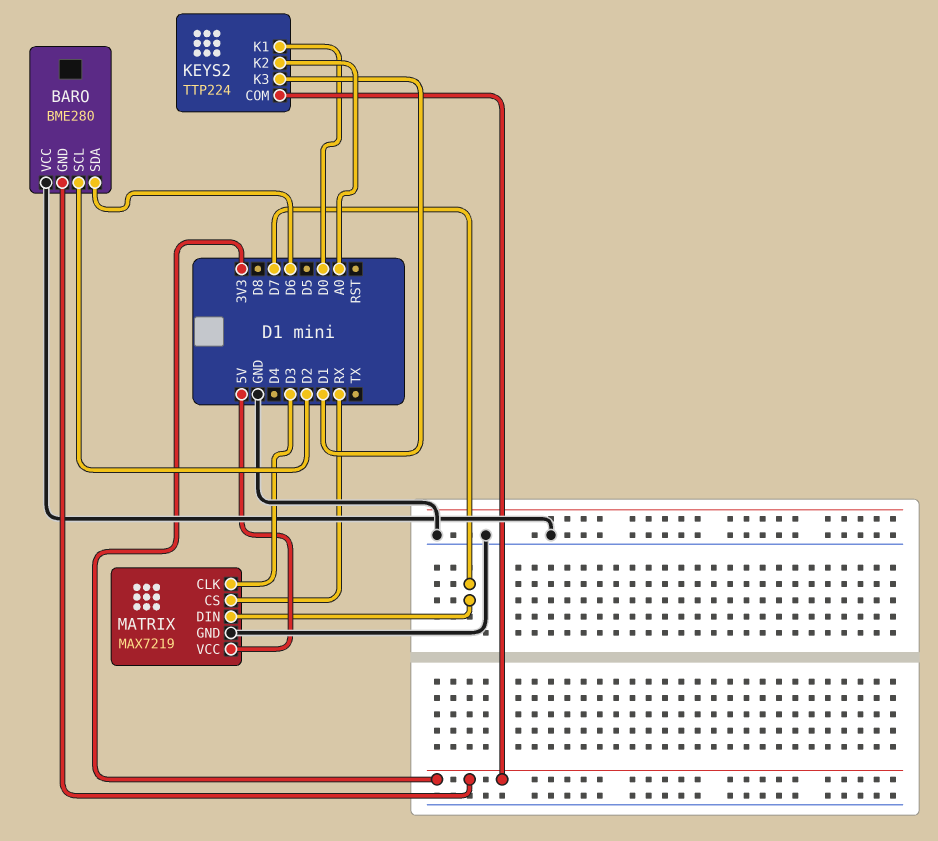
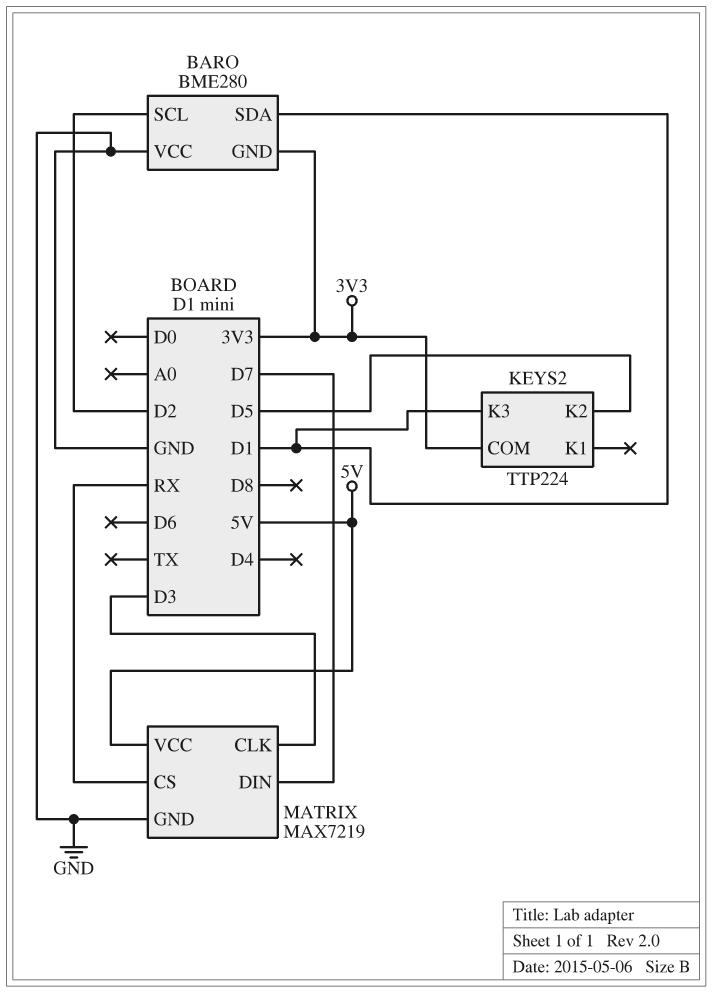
BARO pin SDA: D6 -> D1
KEYS2 pin K1: D0 -> none
KEYS2 pin K2: A0 -> D5

